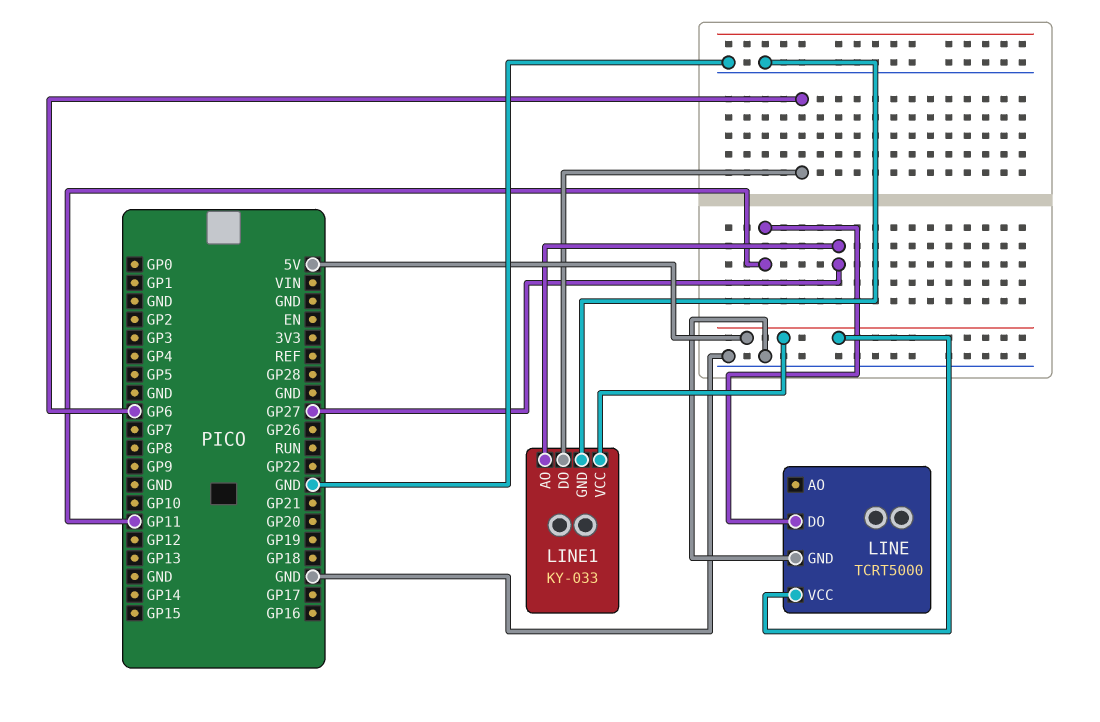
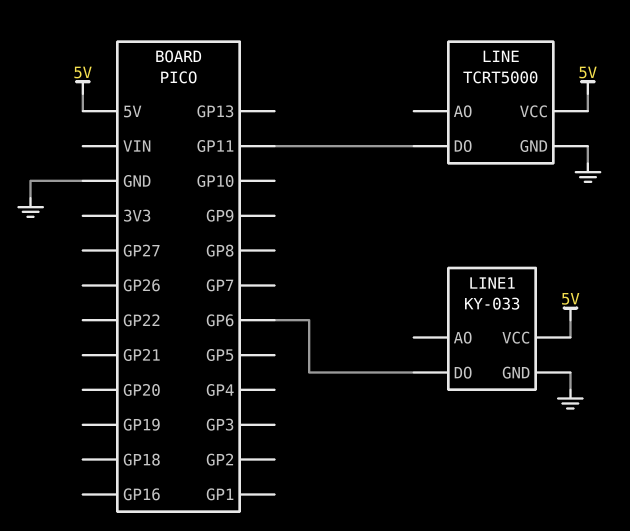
LINE1 pin AO: GP27 -> none

